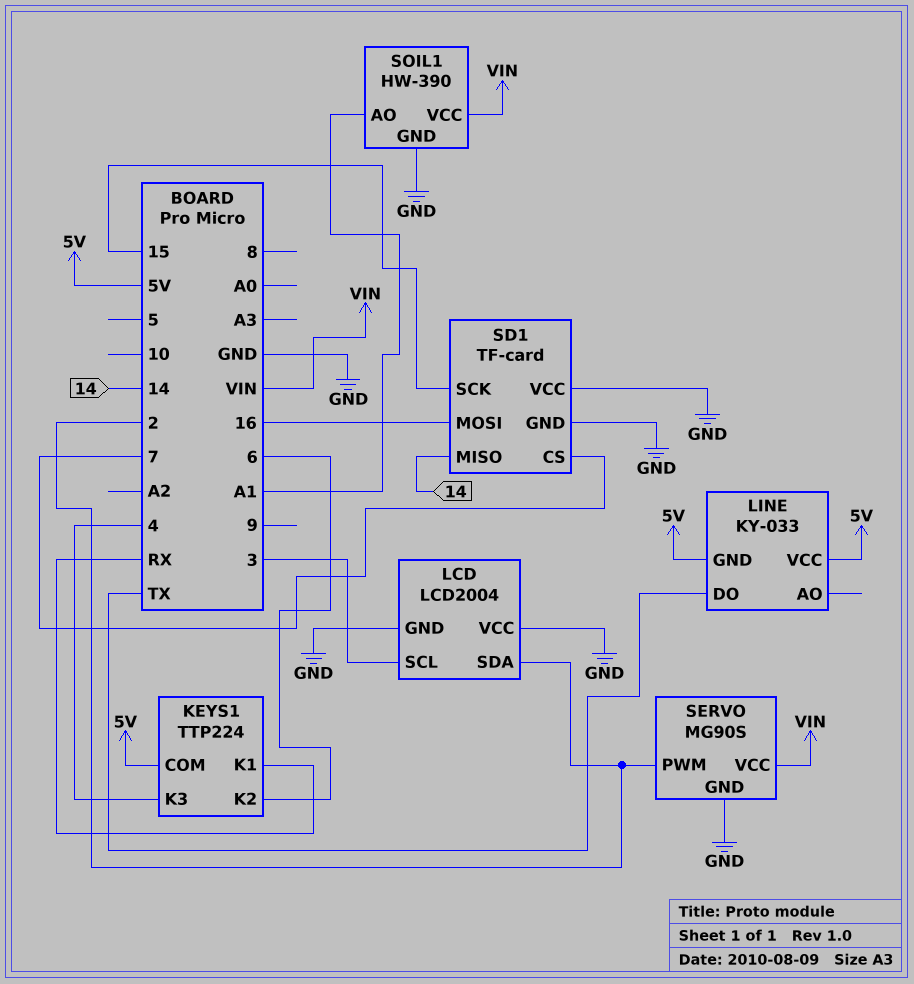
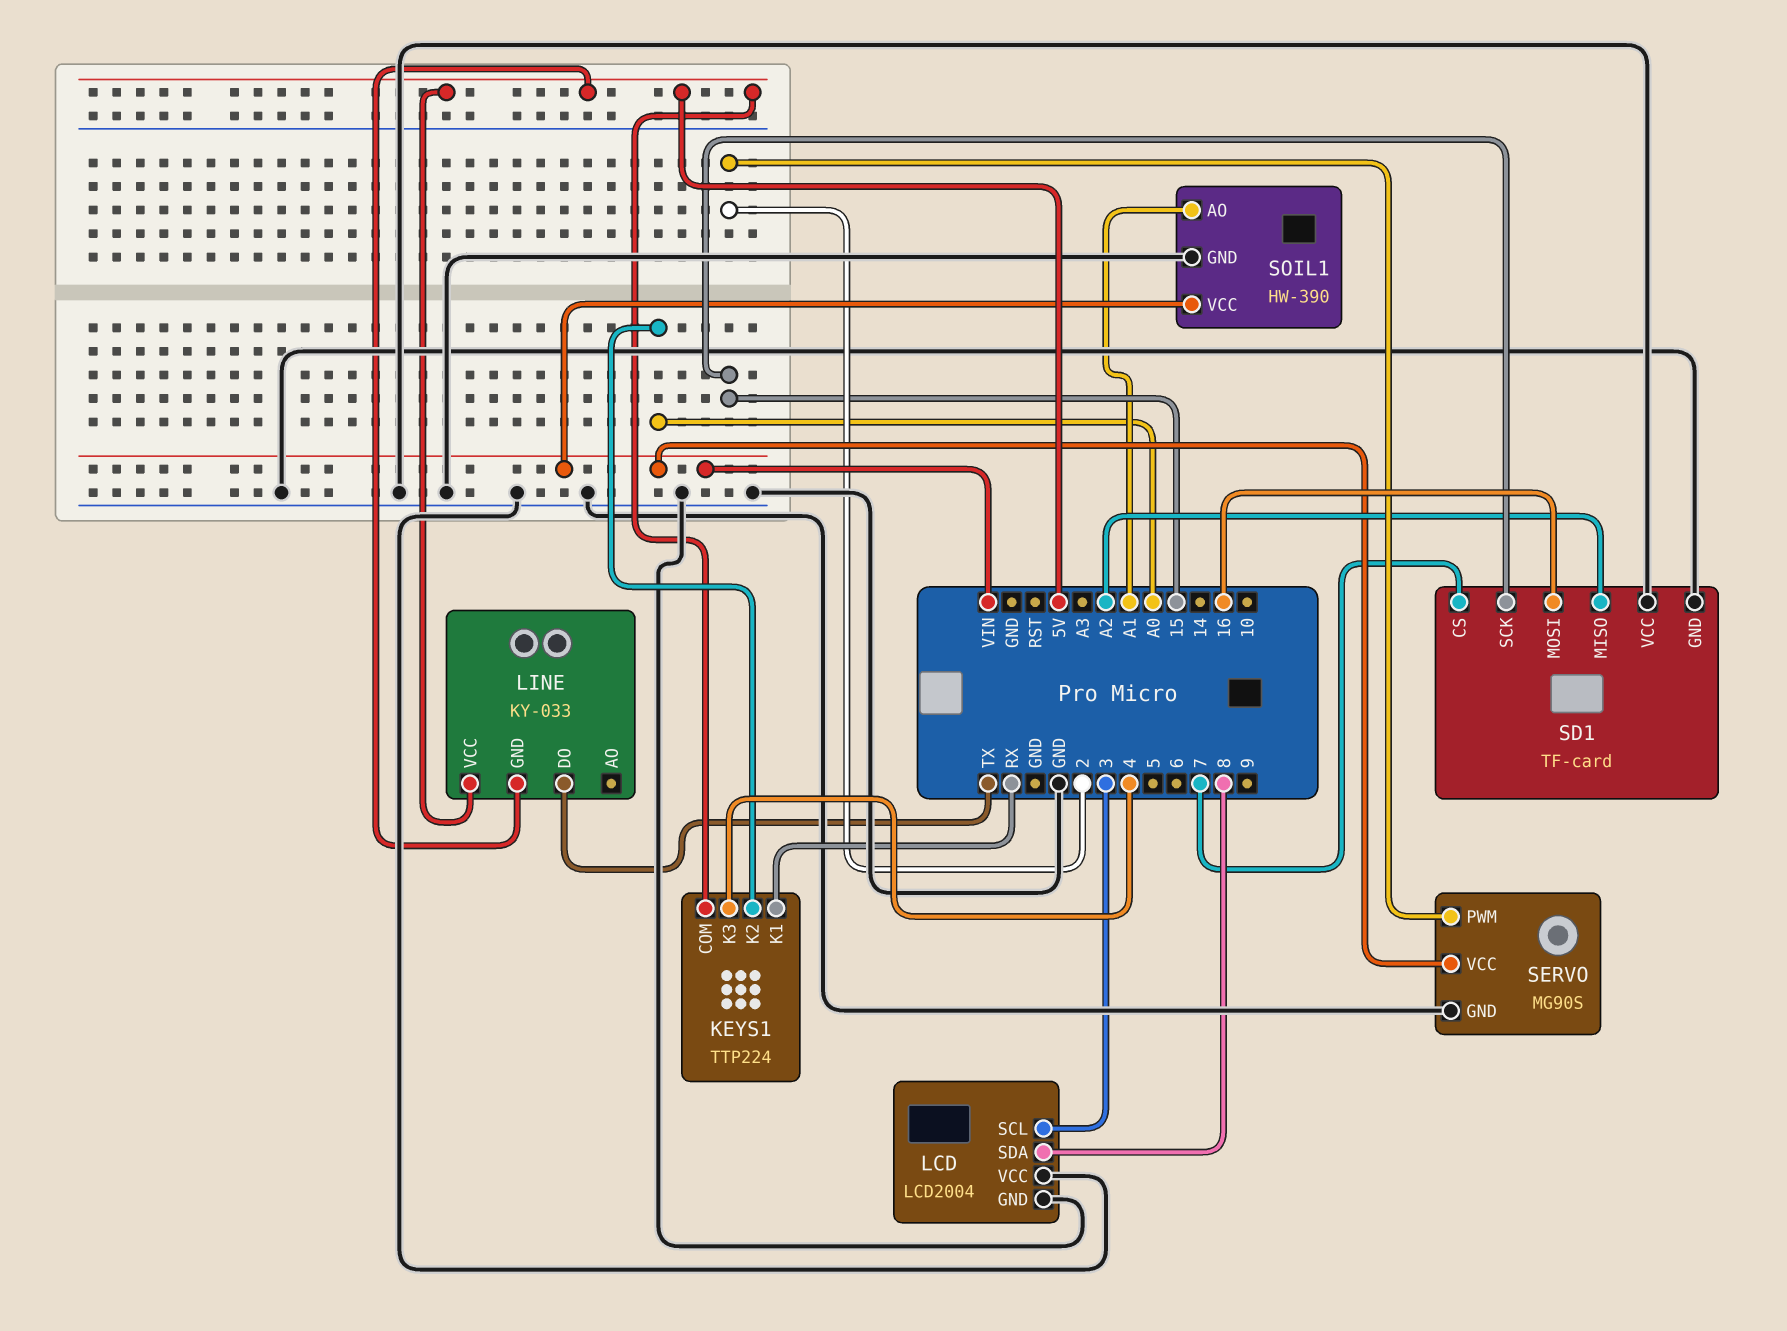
KEYS1 pin K2: 6 -> A0
LCD pin SDA: 2 -> 8
SD1 pin MISO: 14 -> A2

